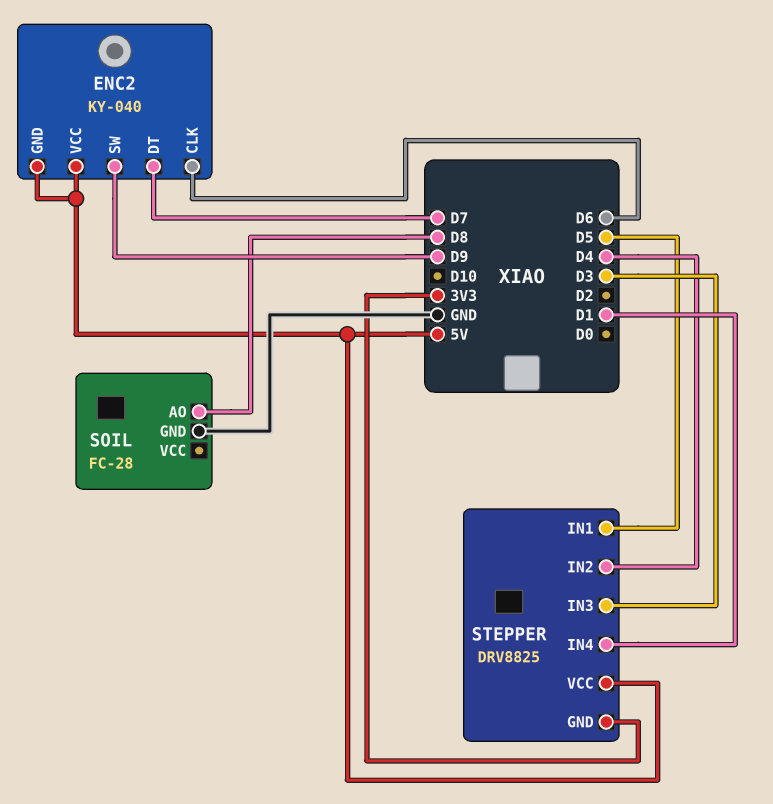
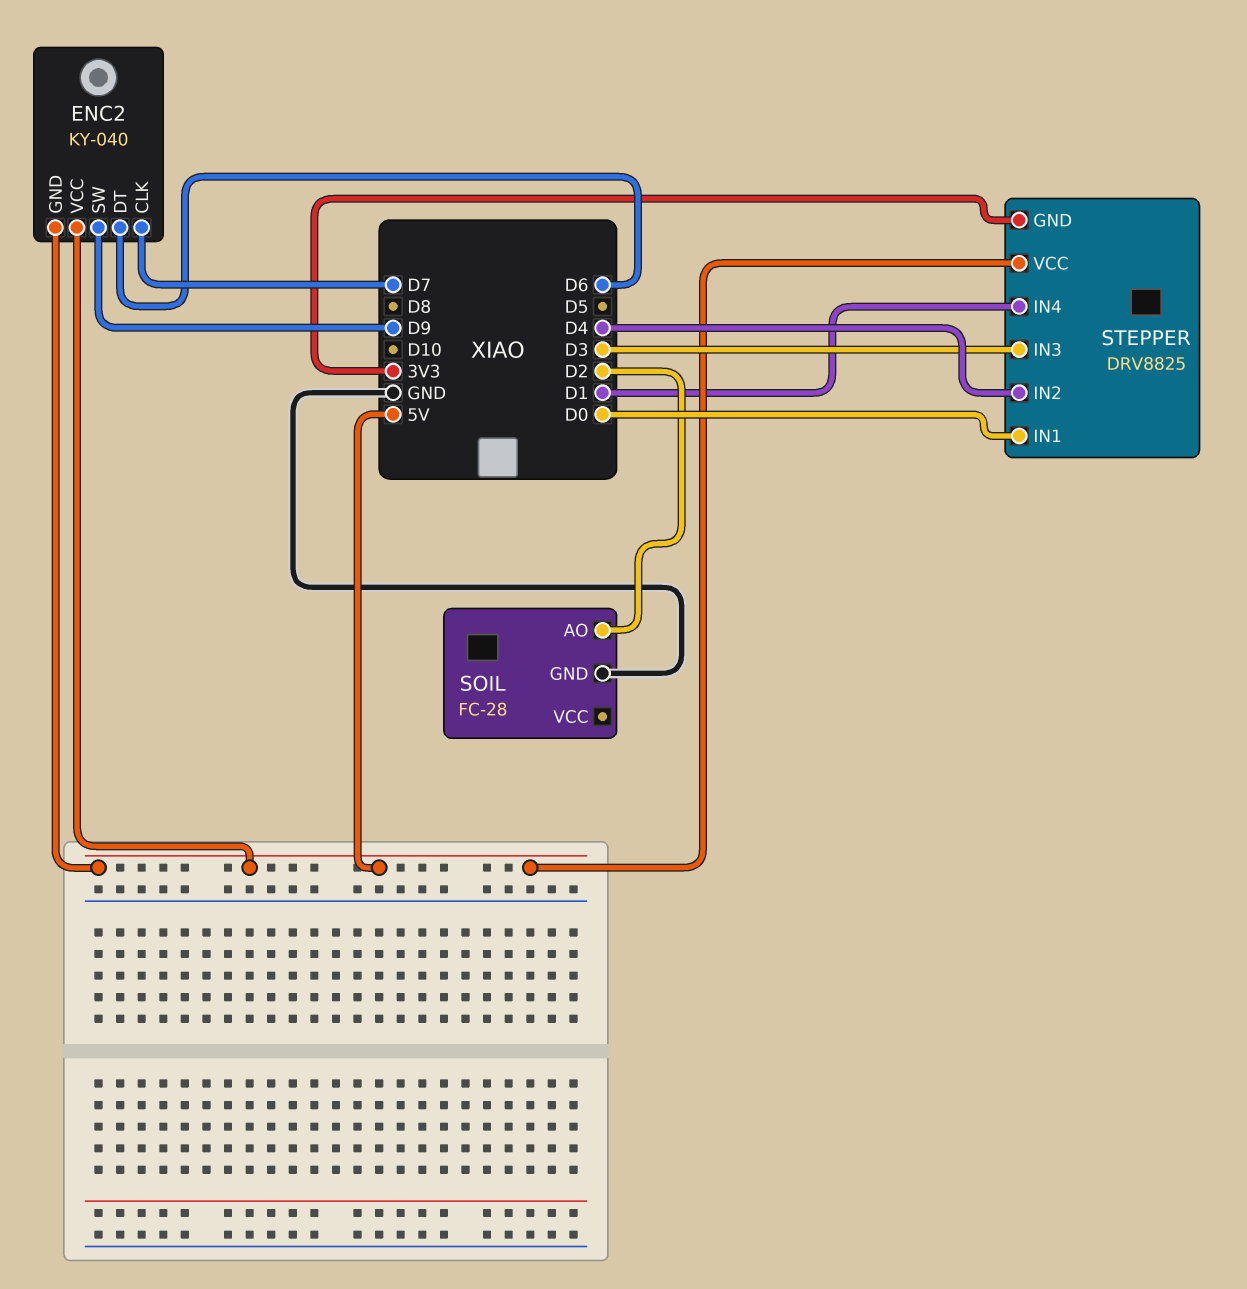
ENC2 pin CLK: D6 -> D7
ENC2 pin DT: D7 -> D6
SOIL pin AO: D8 -> D2
STEPPER pin IN1: D5 -> D0

